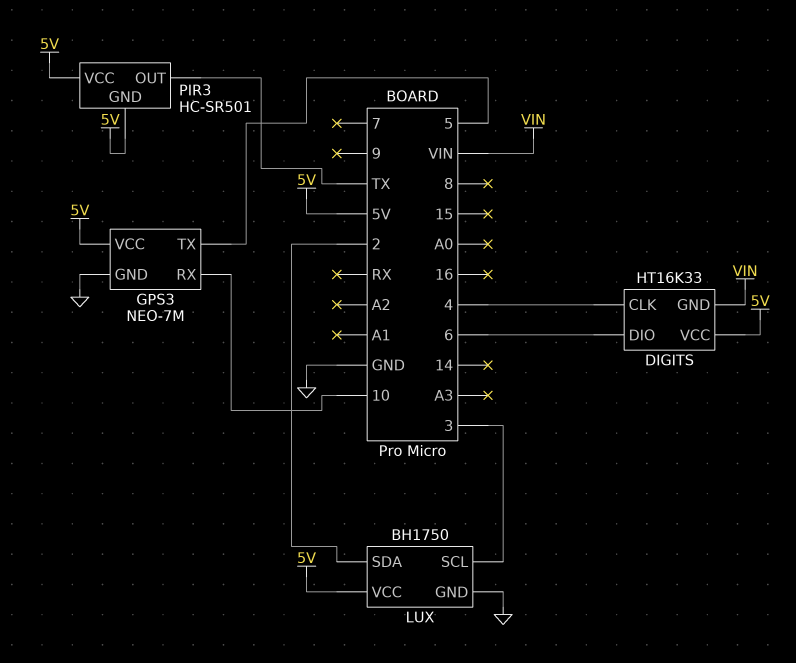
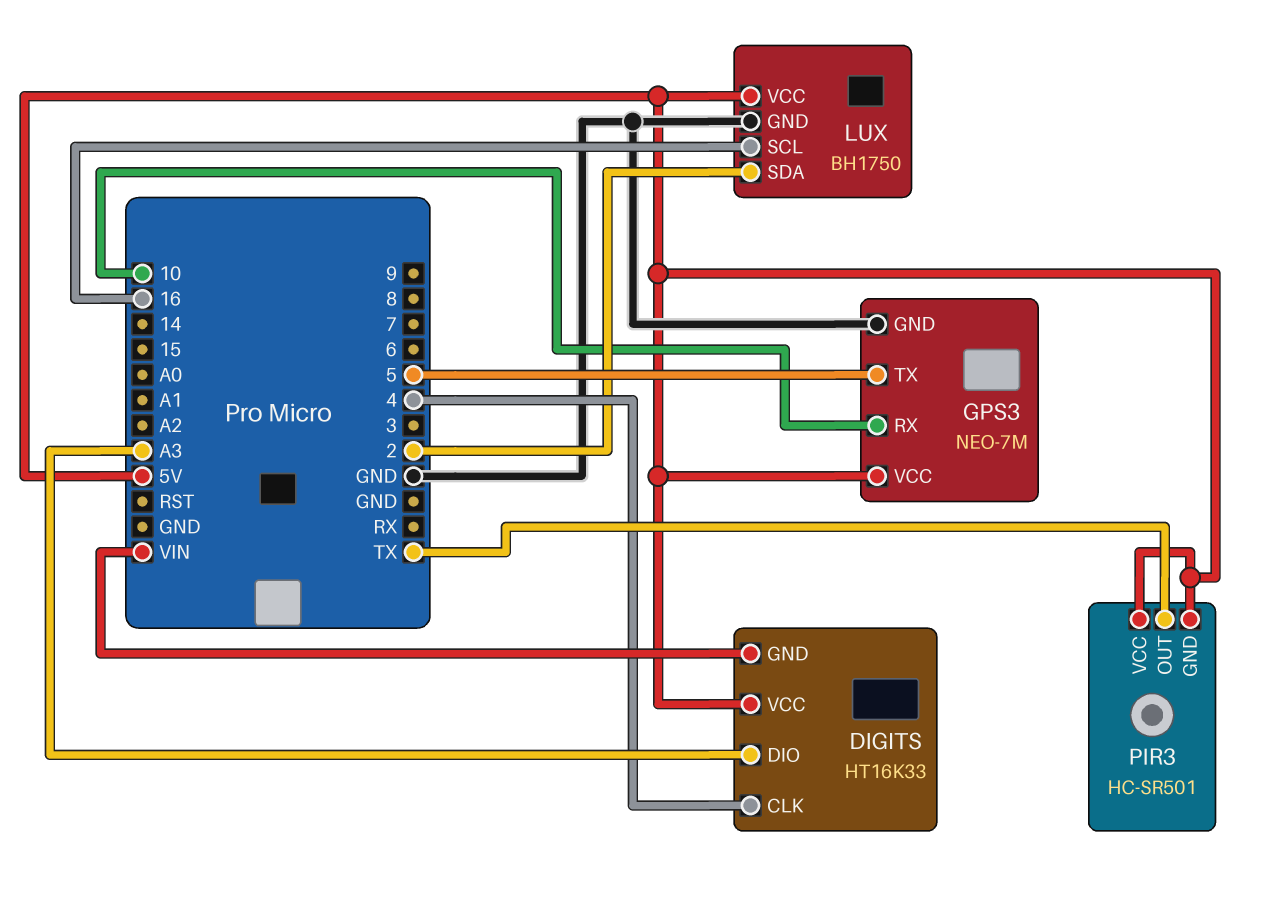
DIGITS pin DIO: 6 -> A3
LUX pin SCL: 3 -> 16

